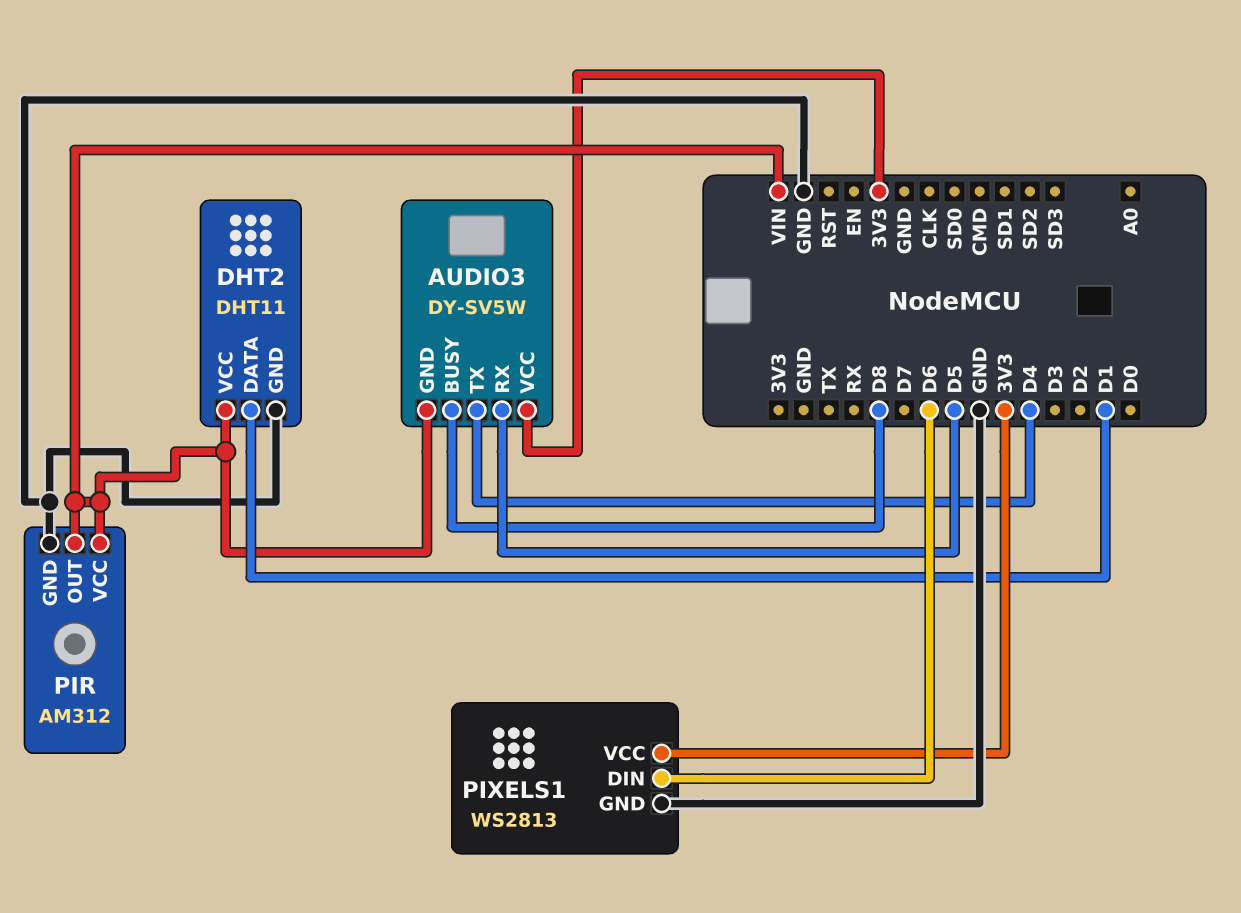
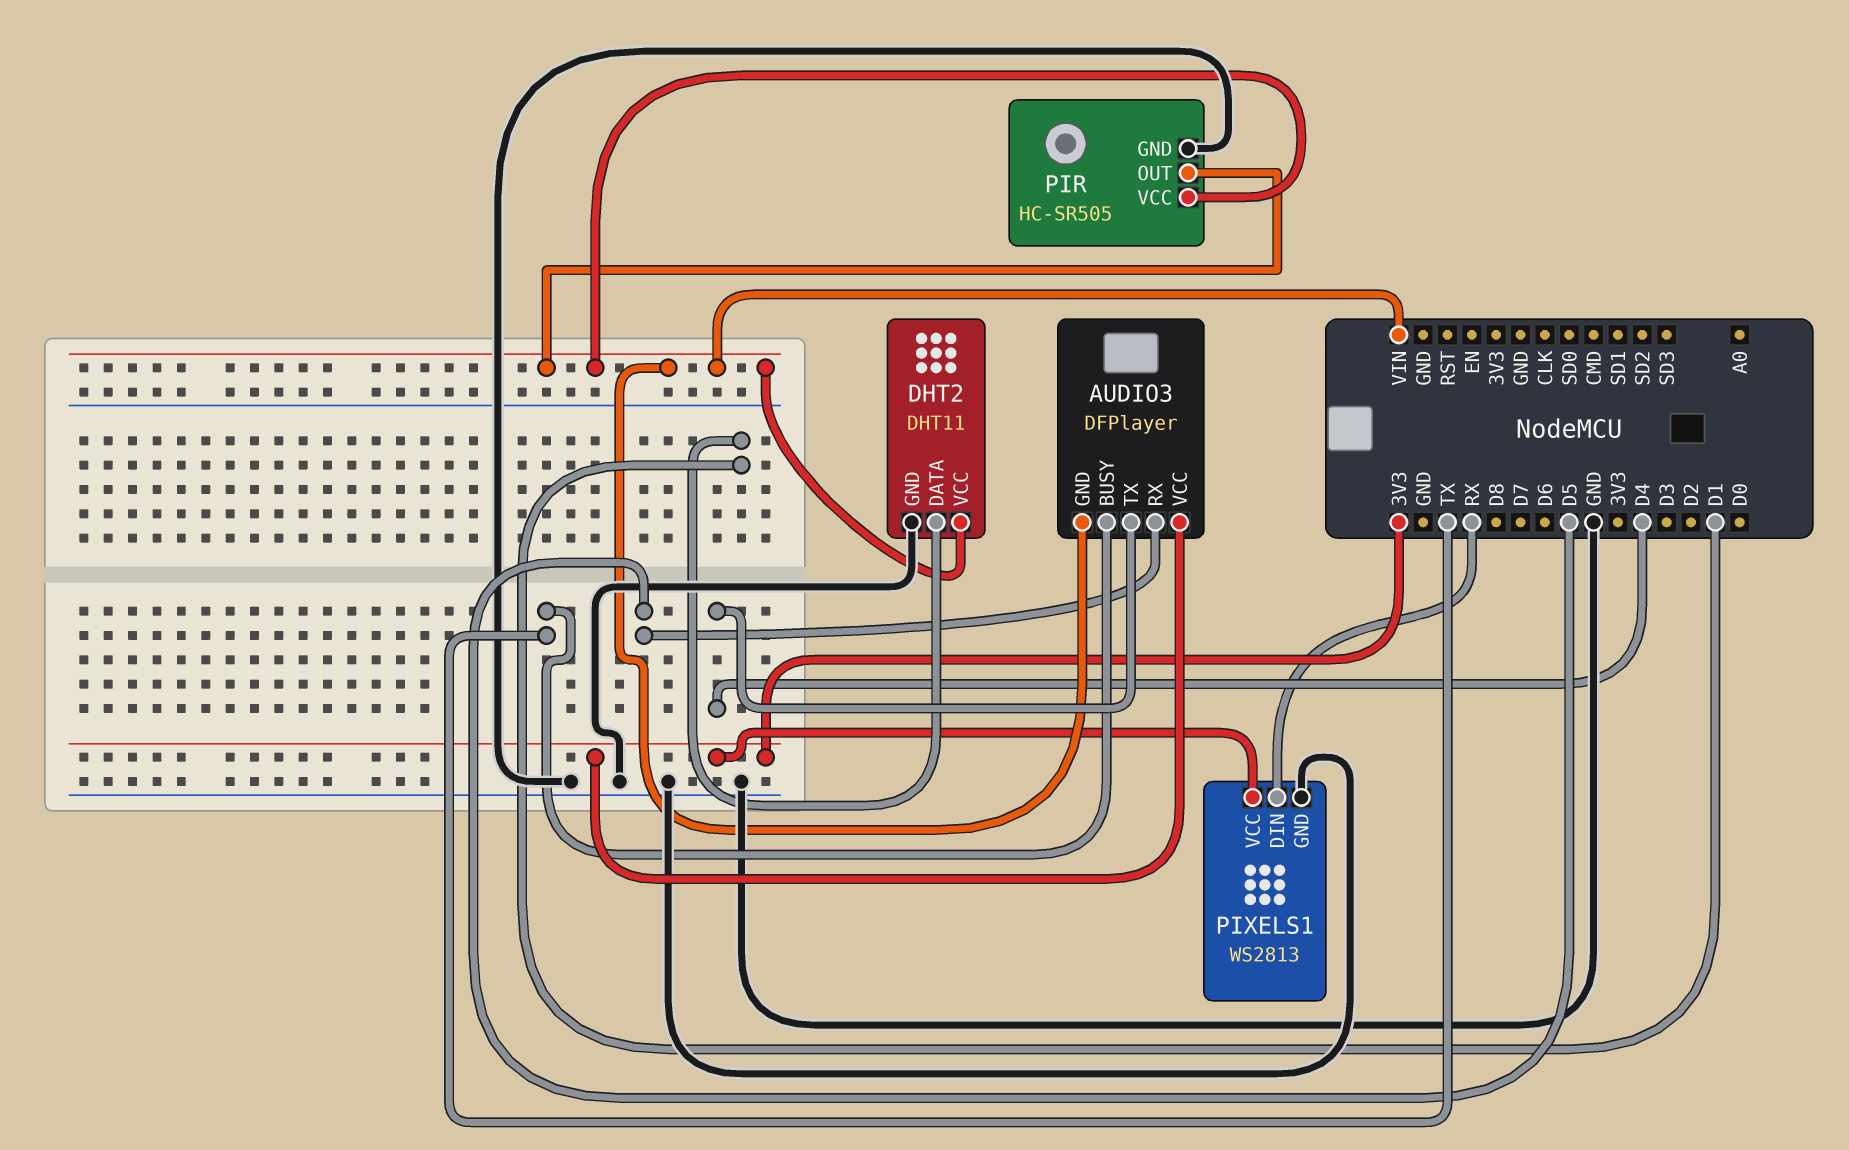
AUDIO3: DY-SV5W -> DFPlayer
AUDIO3 pin BUSY: D8 -> TX
PIR: AM312 -> HC-SR505
PIXELS1 pin DIN: D6 -> RX

